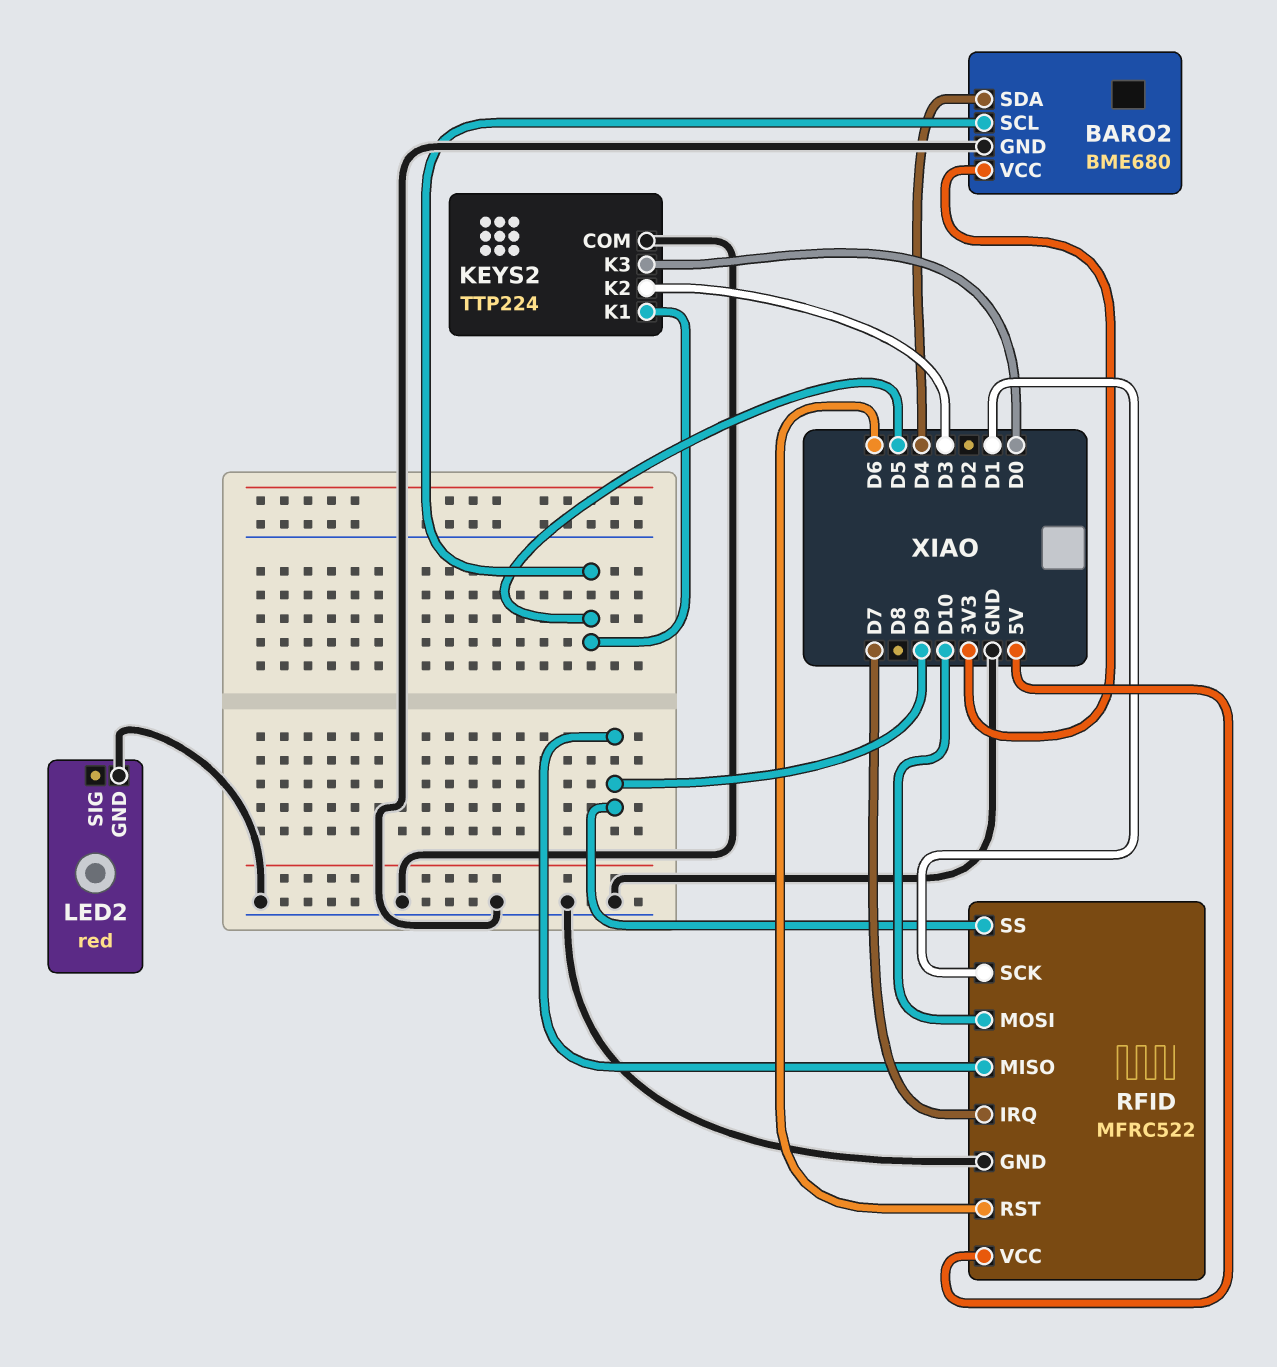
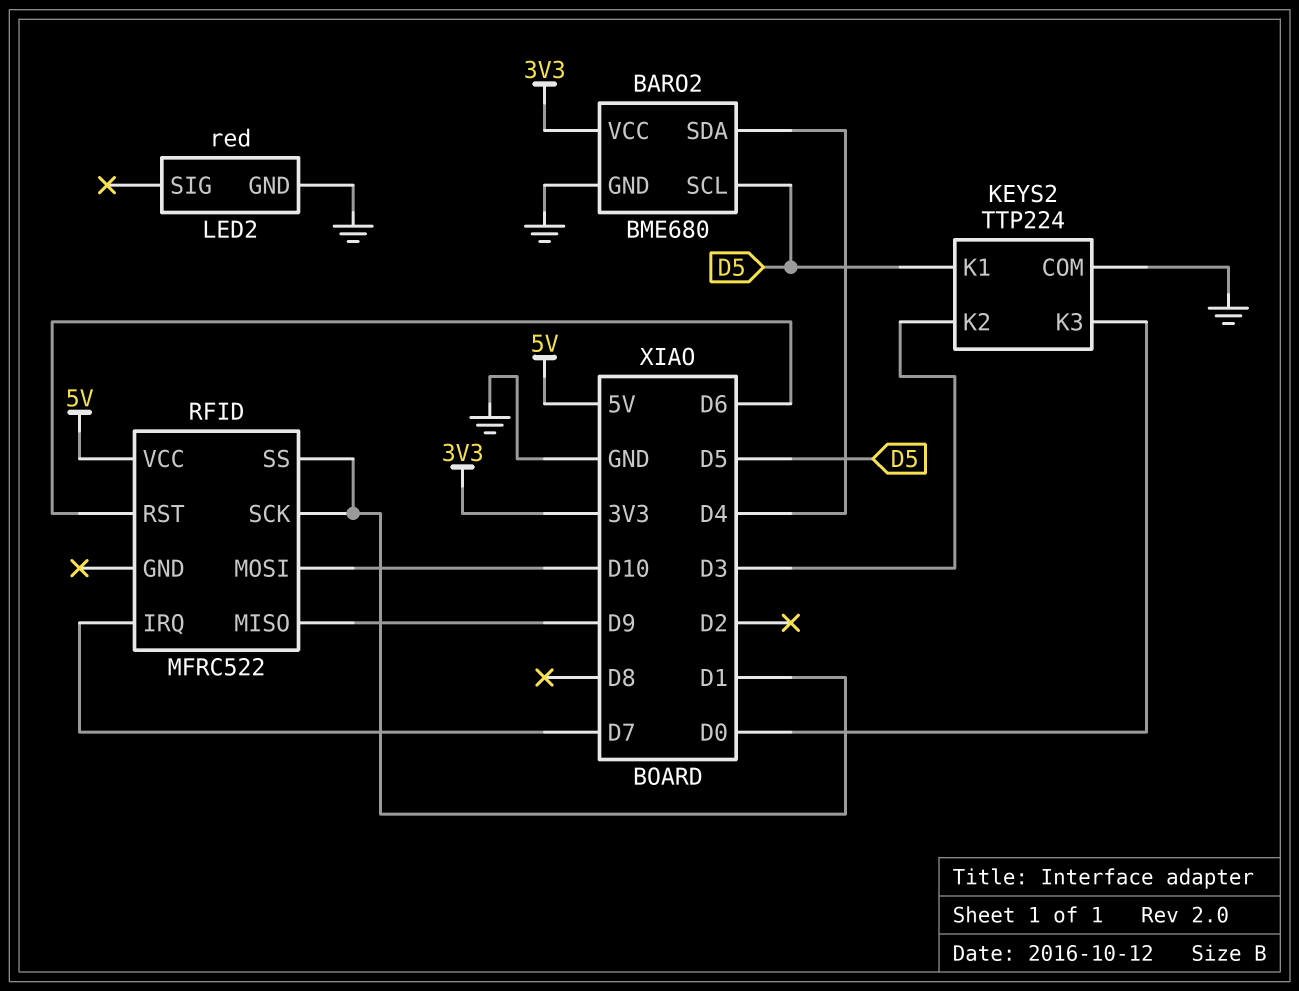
RFID pin GND: GND -> none
RFID pin SS: D9 -> D1

